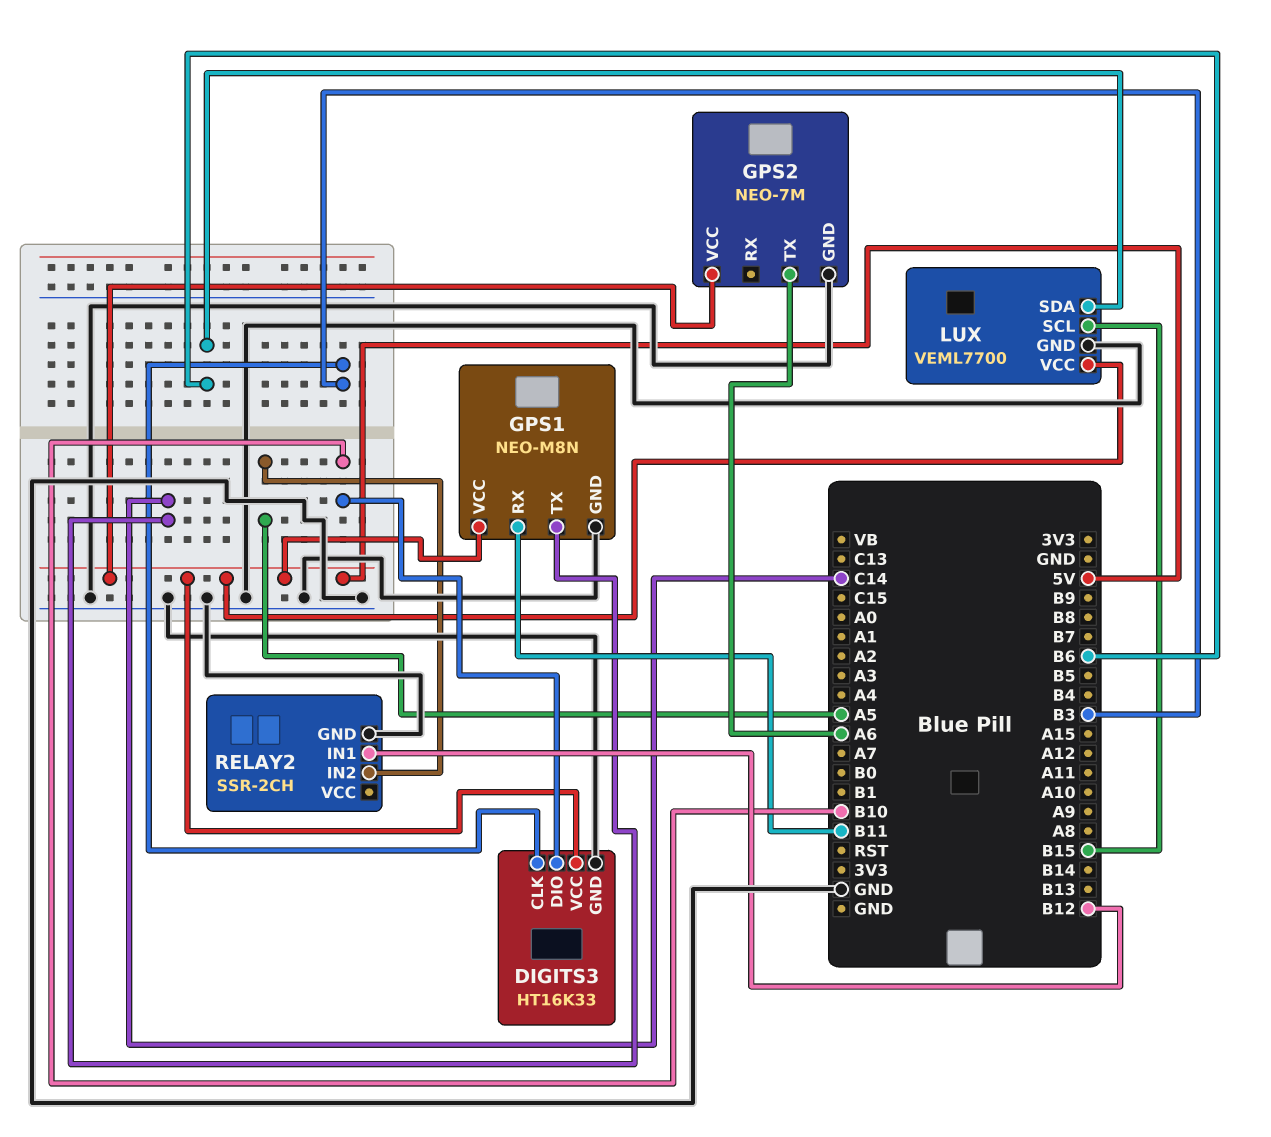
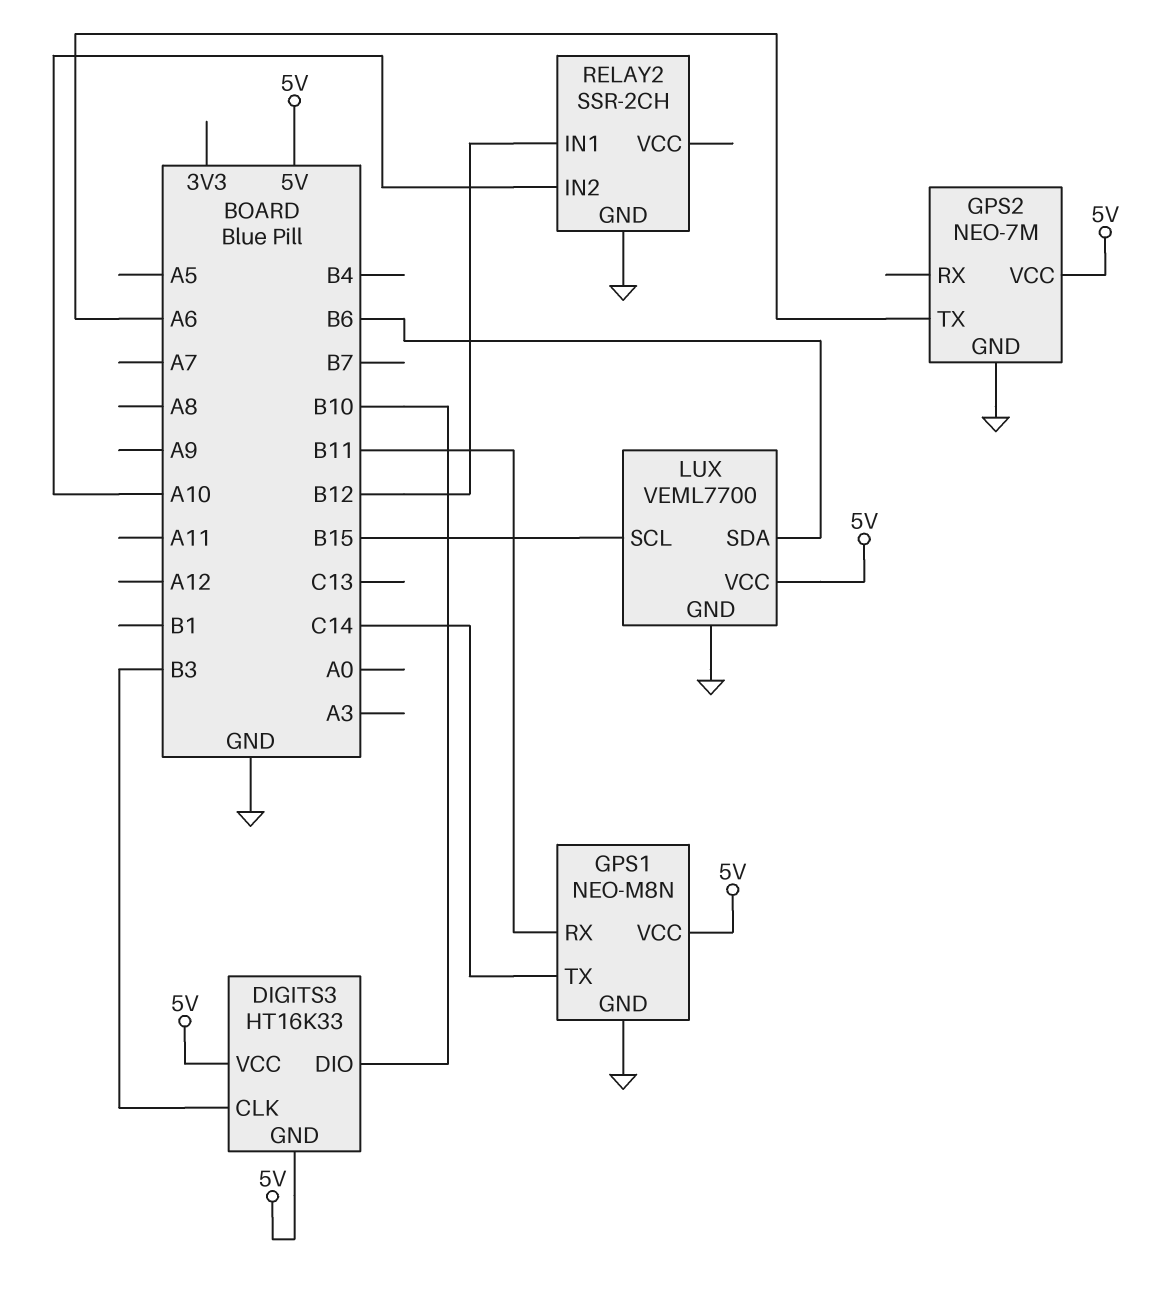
DIGITS3 pin GND: GND -> 5V
RELAY2 pin IN2: A5 -> A10

